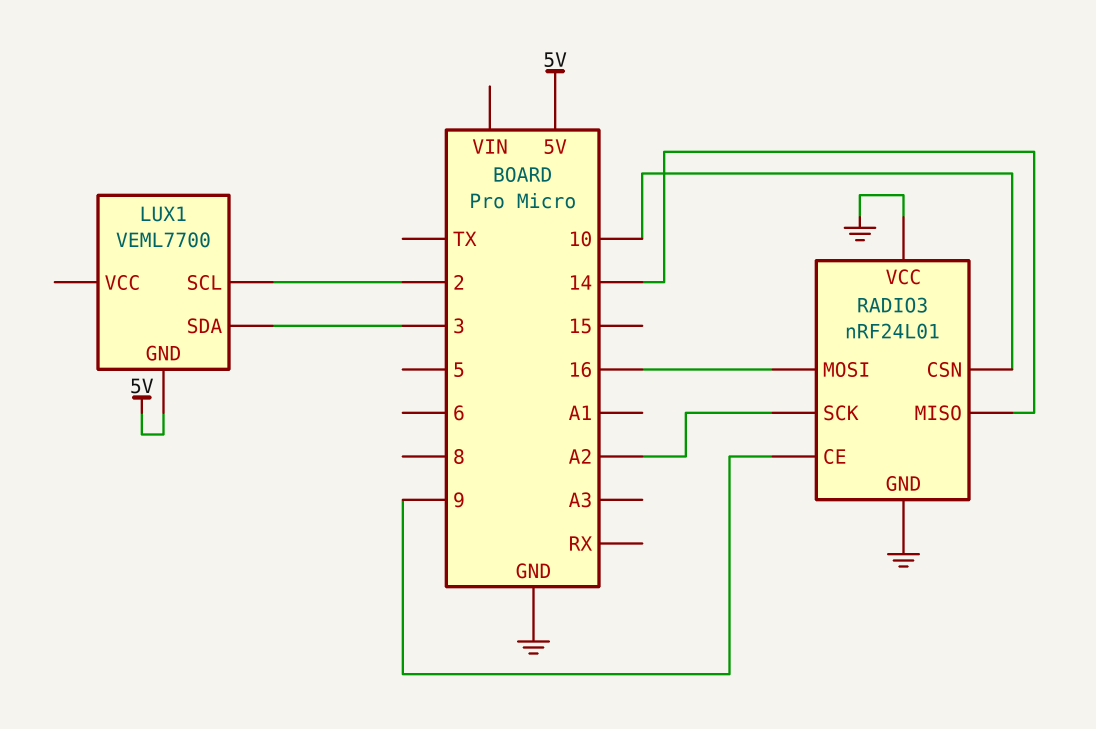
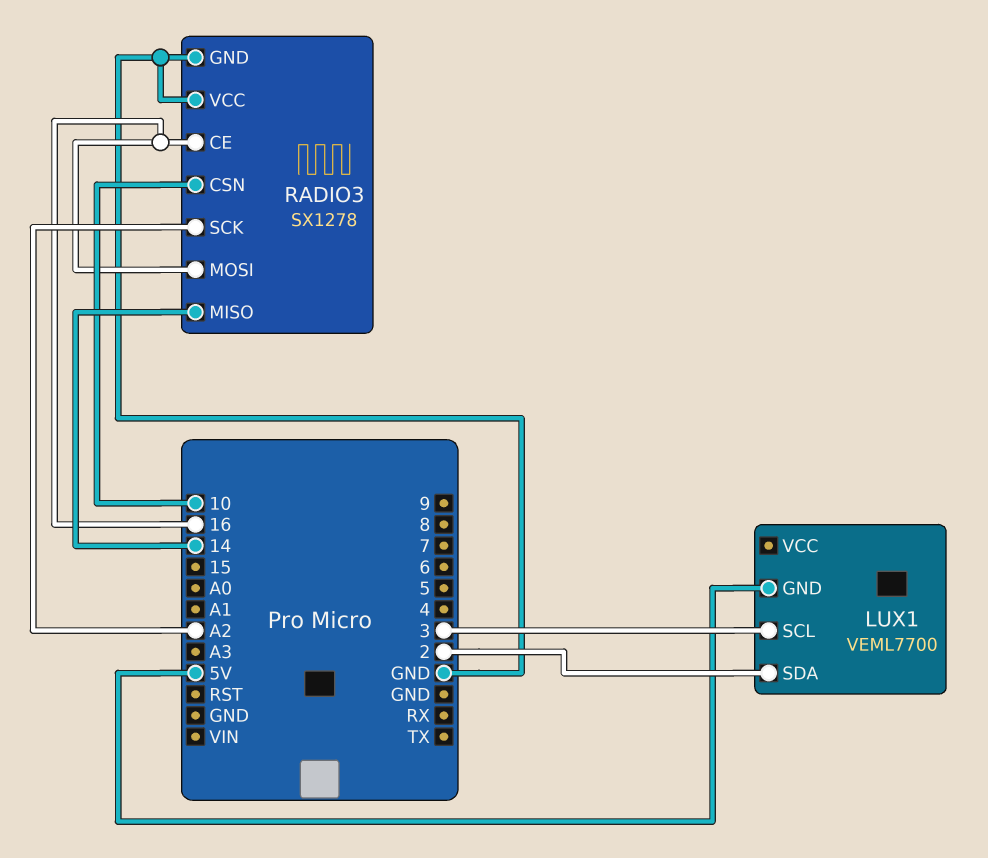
LUX1 pin SCL: 2 -> 3
LUX1 pin SDA: 3 -> 2
RADIO3: nRF24L01 -> SX1278
RADIO3 pin CE: 9 -> 16

